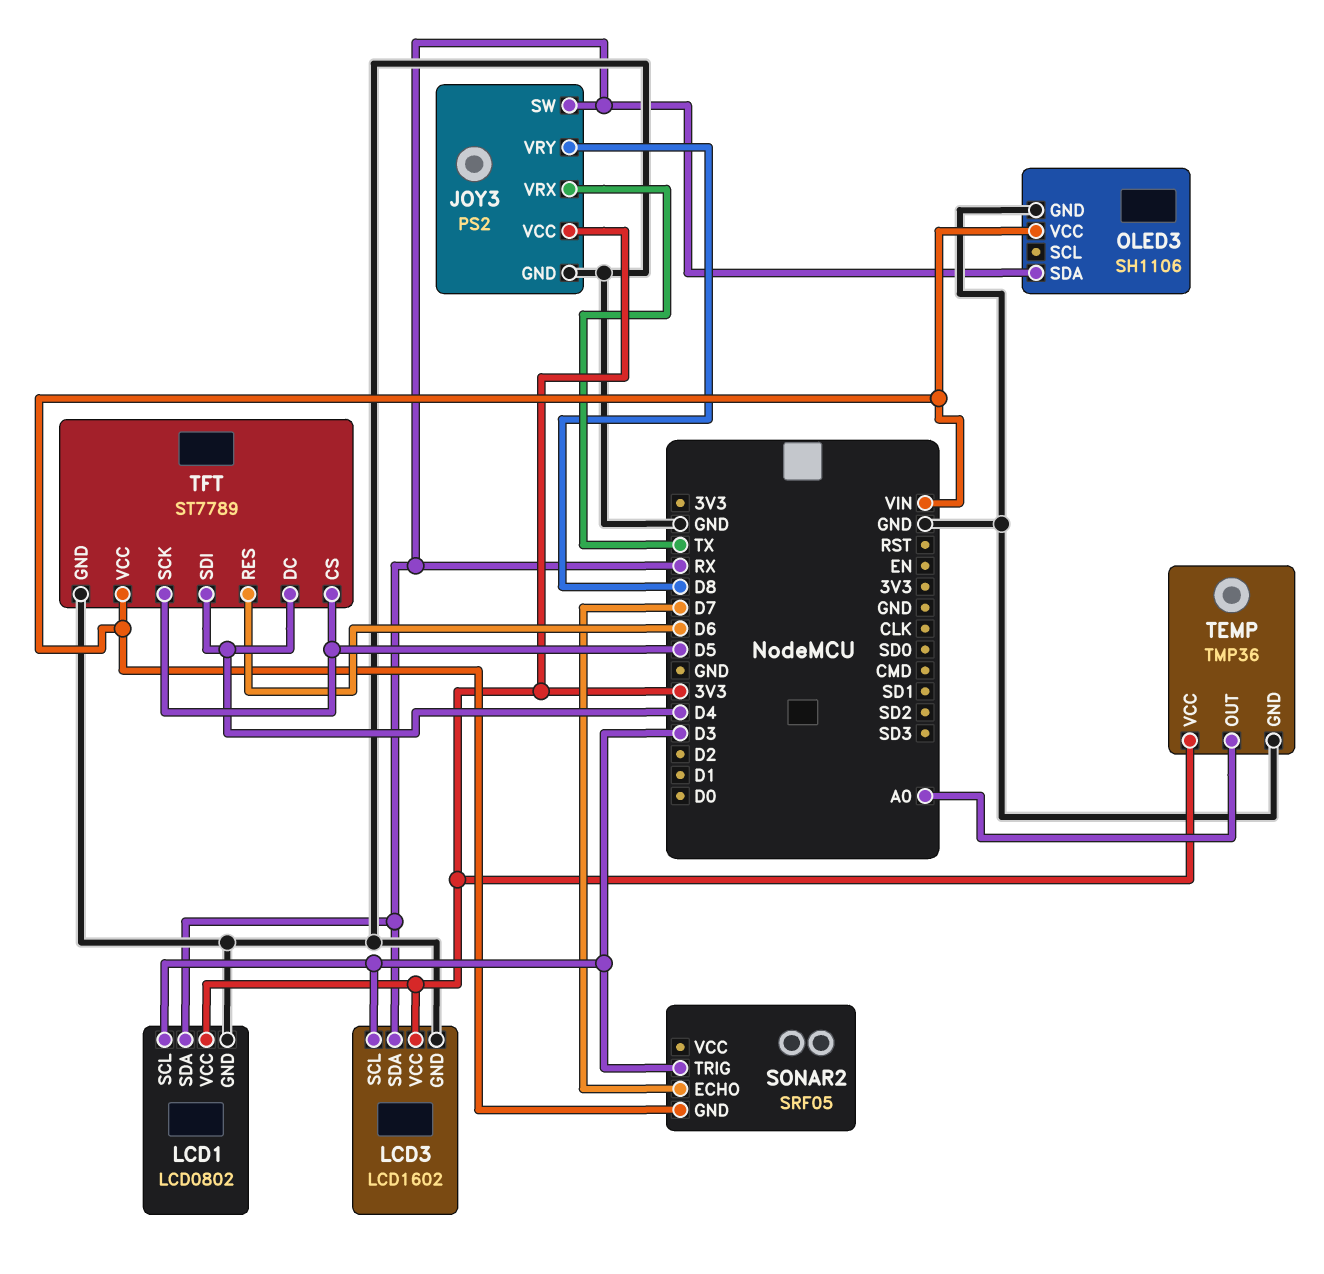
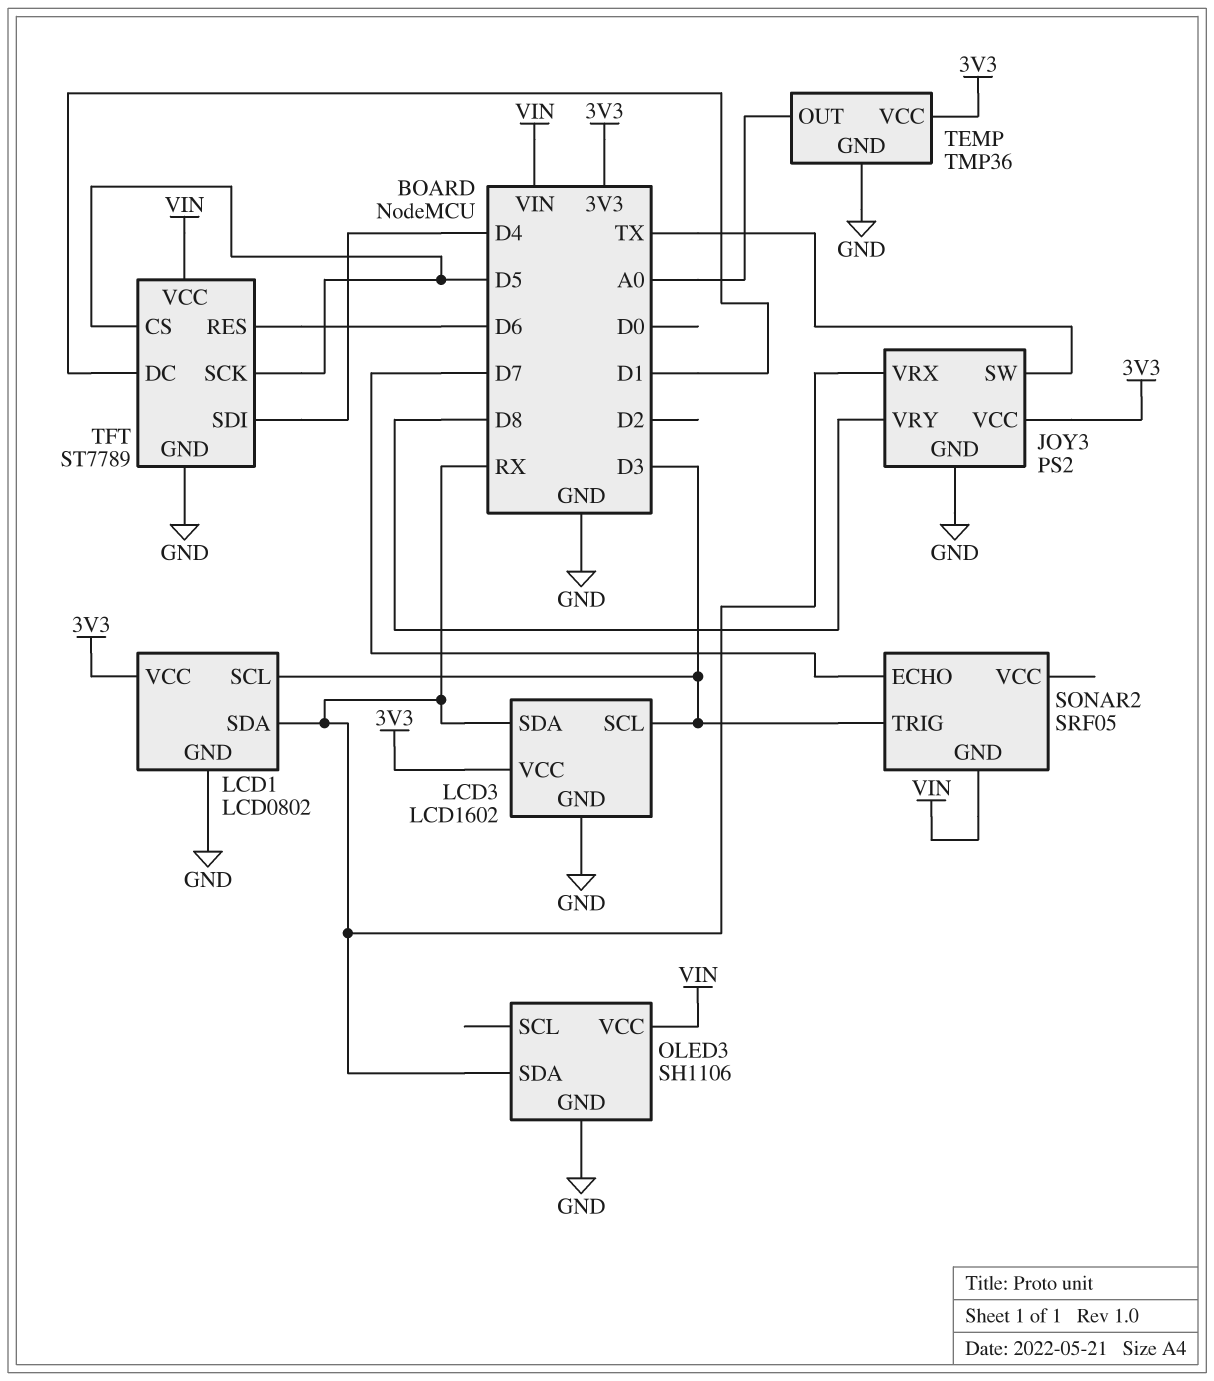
JOY3 pin SW: RX -> TX
JOY3 pin VRX: TX -> RX
TFT pin DC: D4 -> D1

